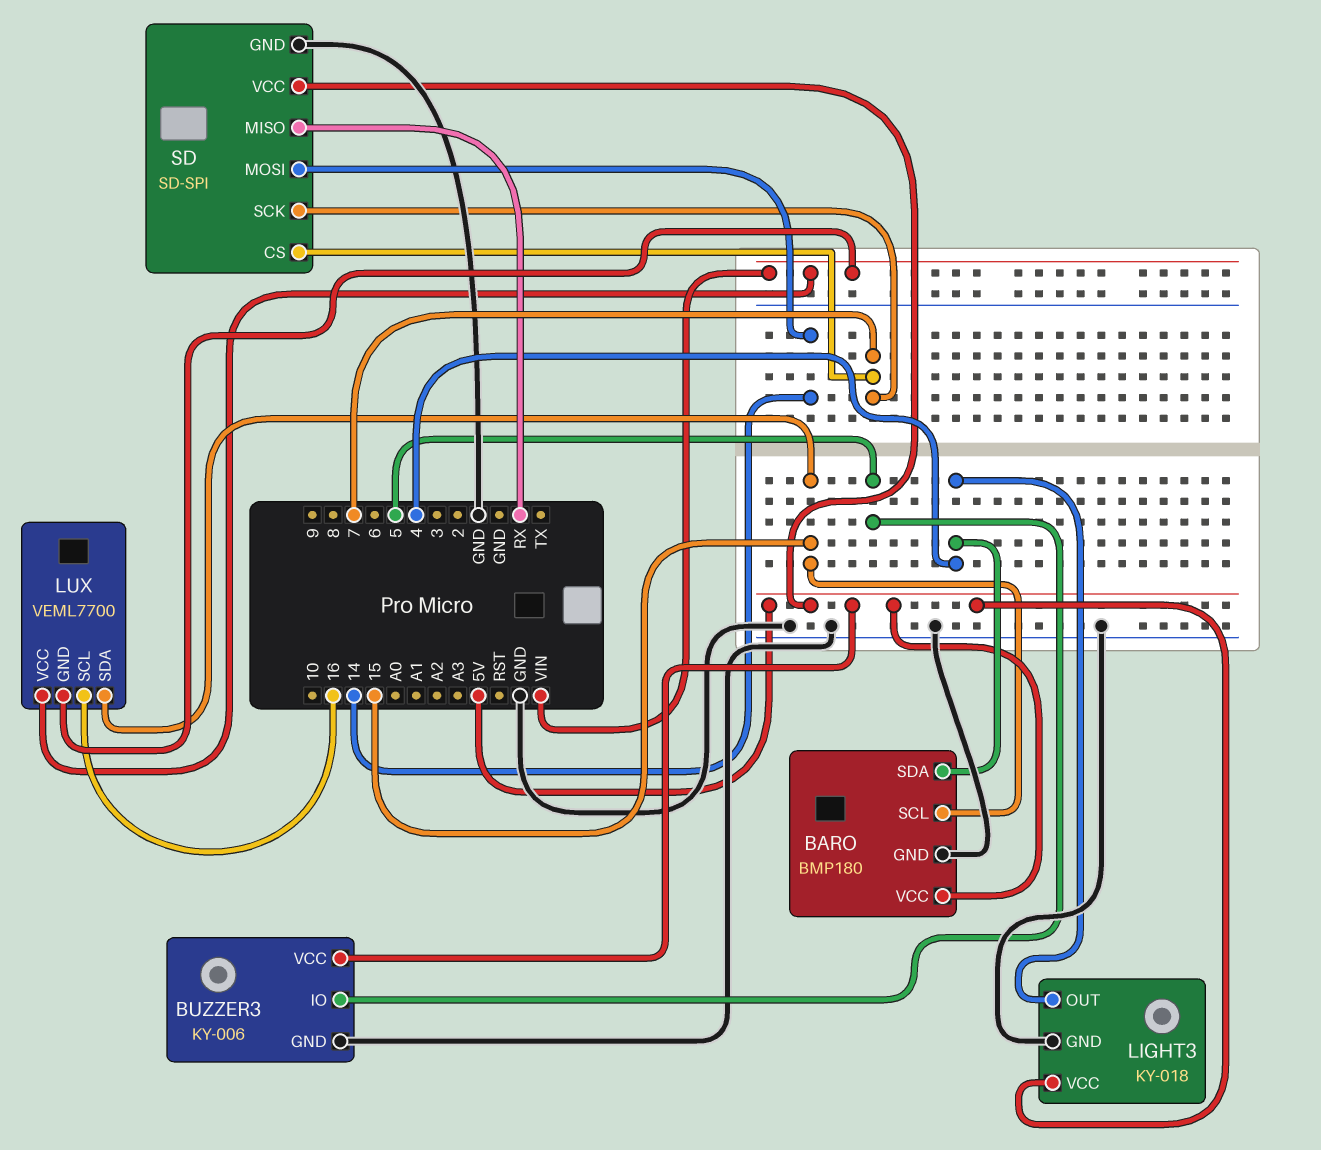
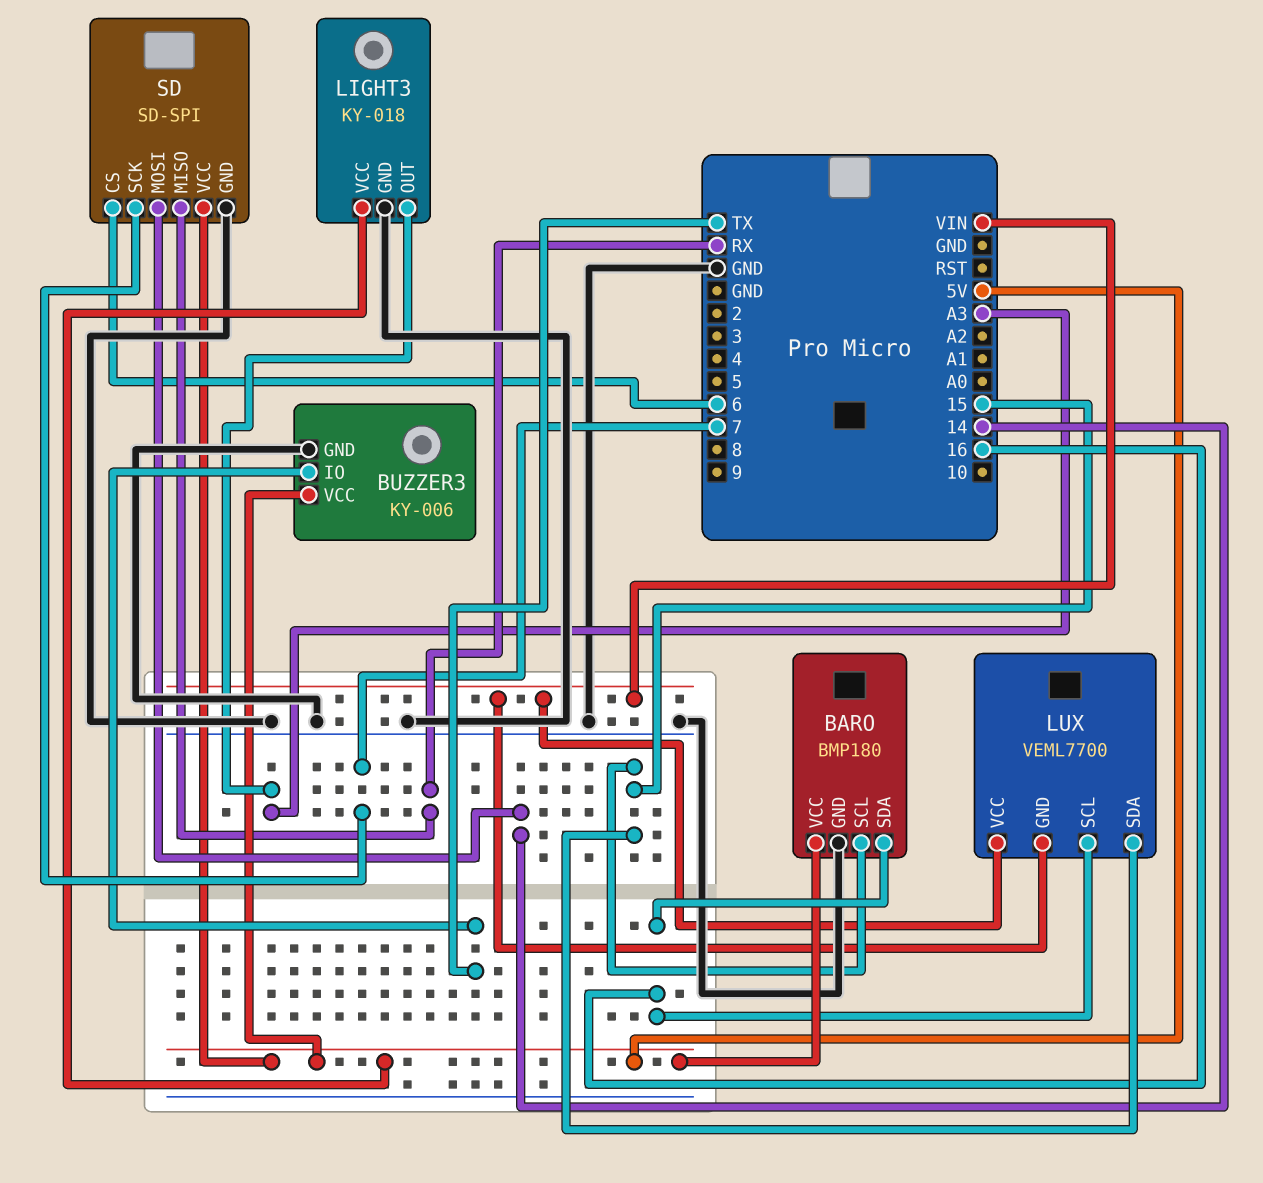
BARO pin SDA: 4 -> 16
BUZZER3 pin IO: 5 -> TX
LIGHT3 pin OUT: 4 -> A3
SD pin CS: 7 -> 6

